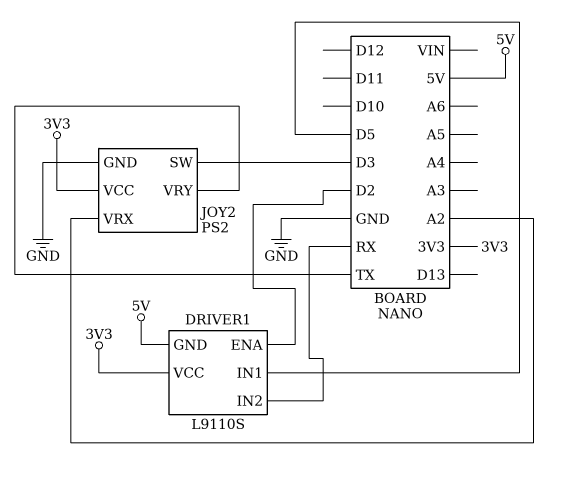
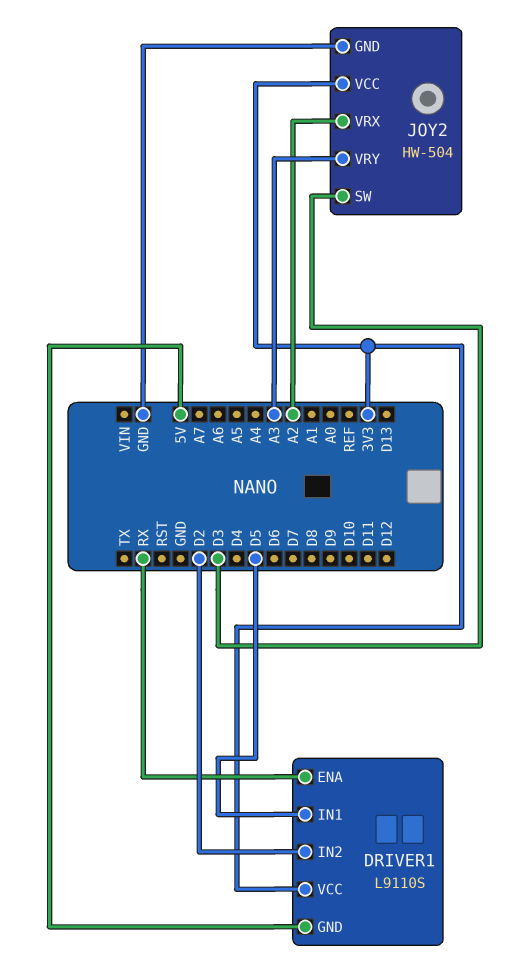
DRIVER1 pin ENA: D2 -> RX
DRIVER1 pin IN2: RX -> D2
JOY2: PS2 -> HW-504
JOY2 pin VRY: TX -> A3

